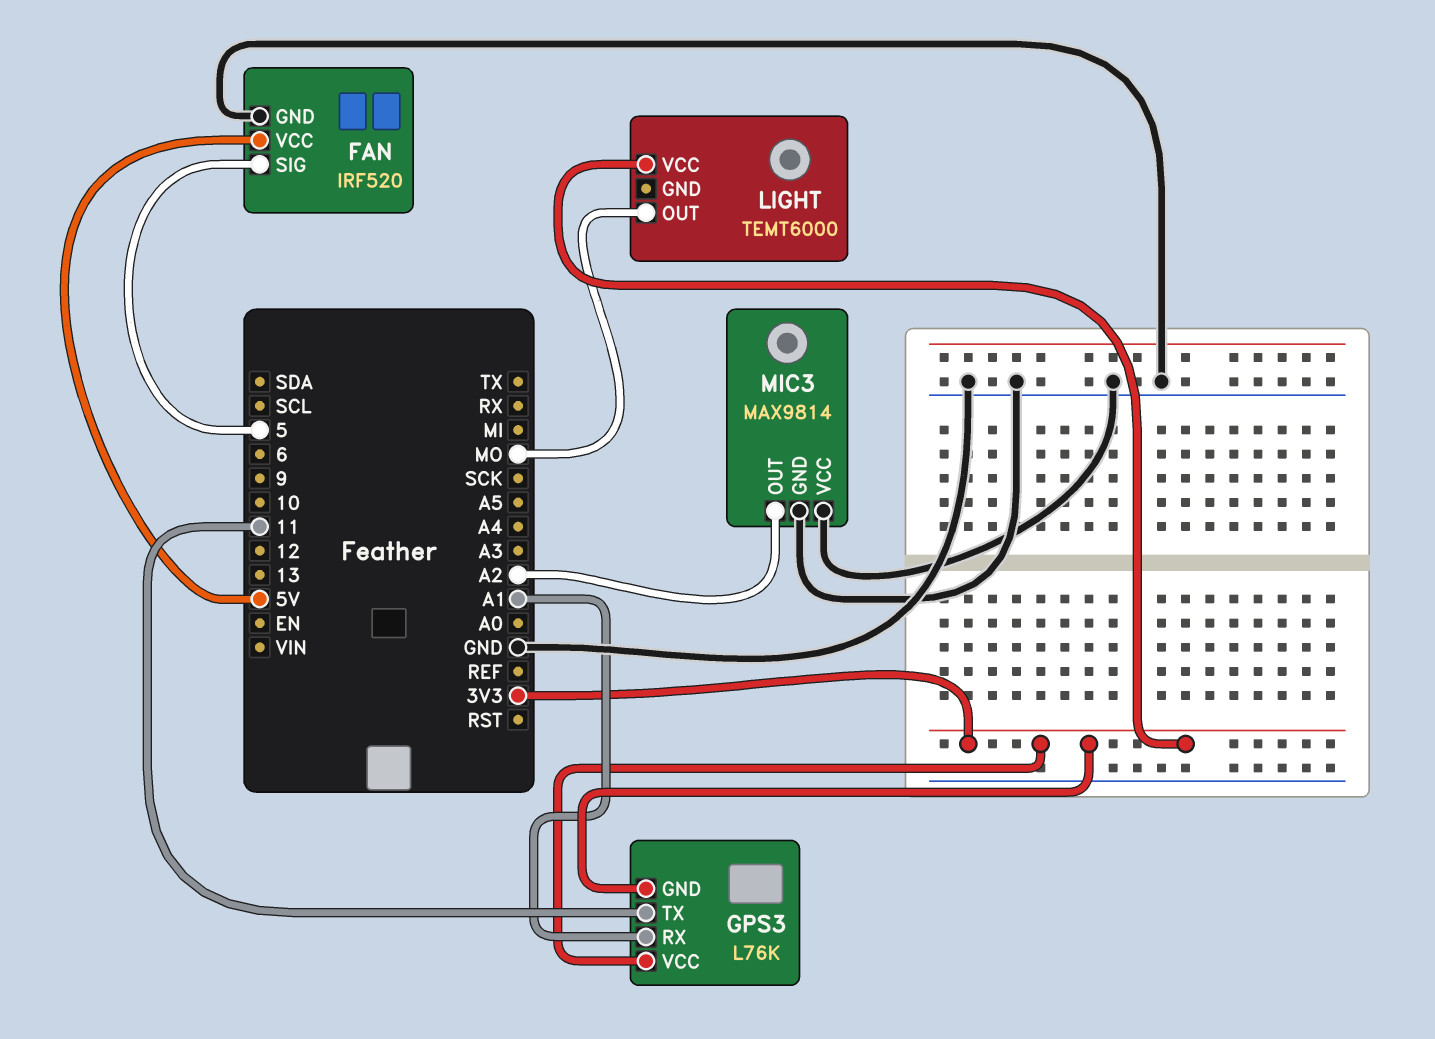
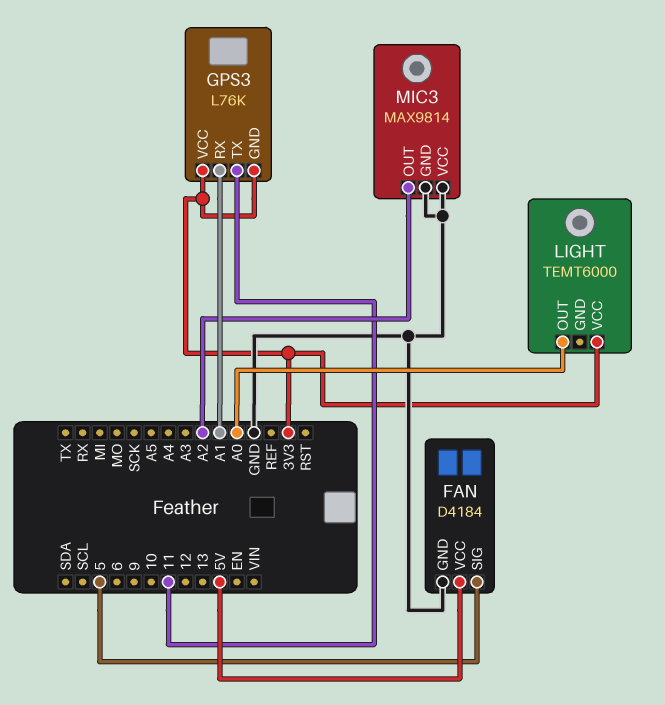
FAN: IRF520 -> D4184
LIGHT pin OUT: MO -> A0

